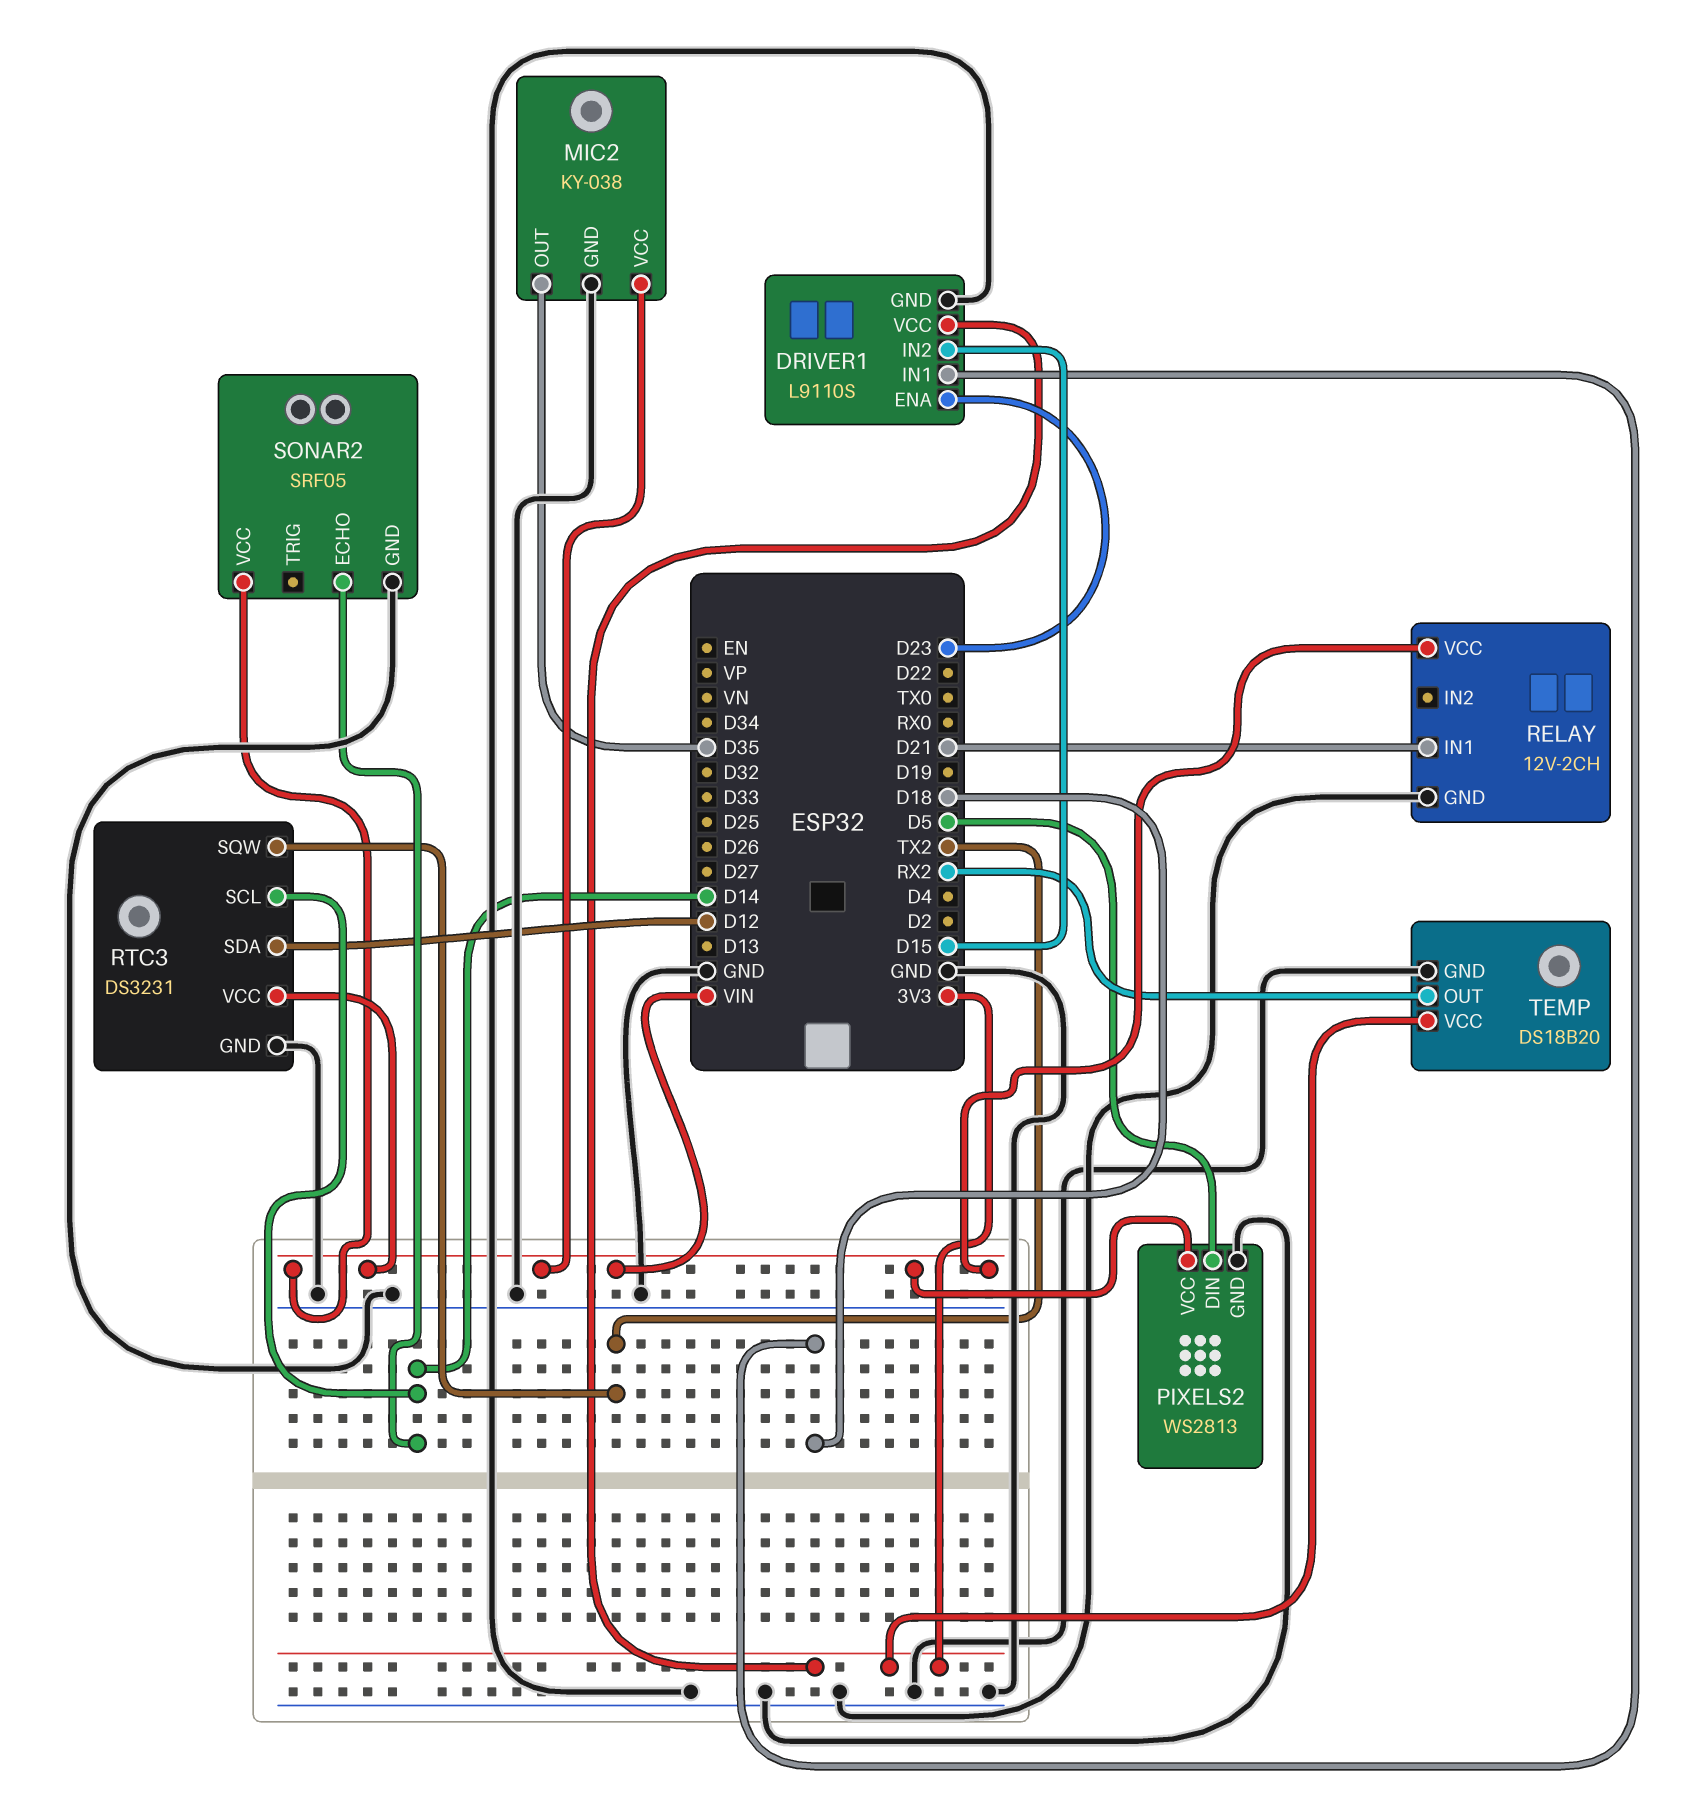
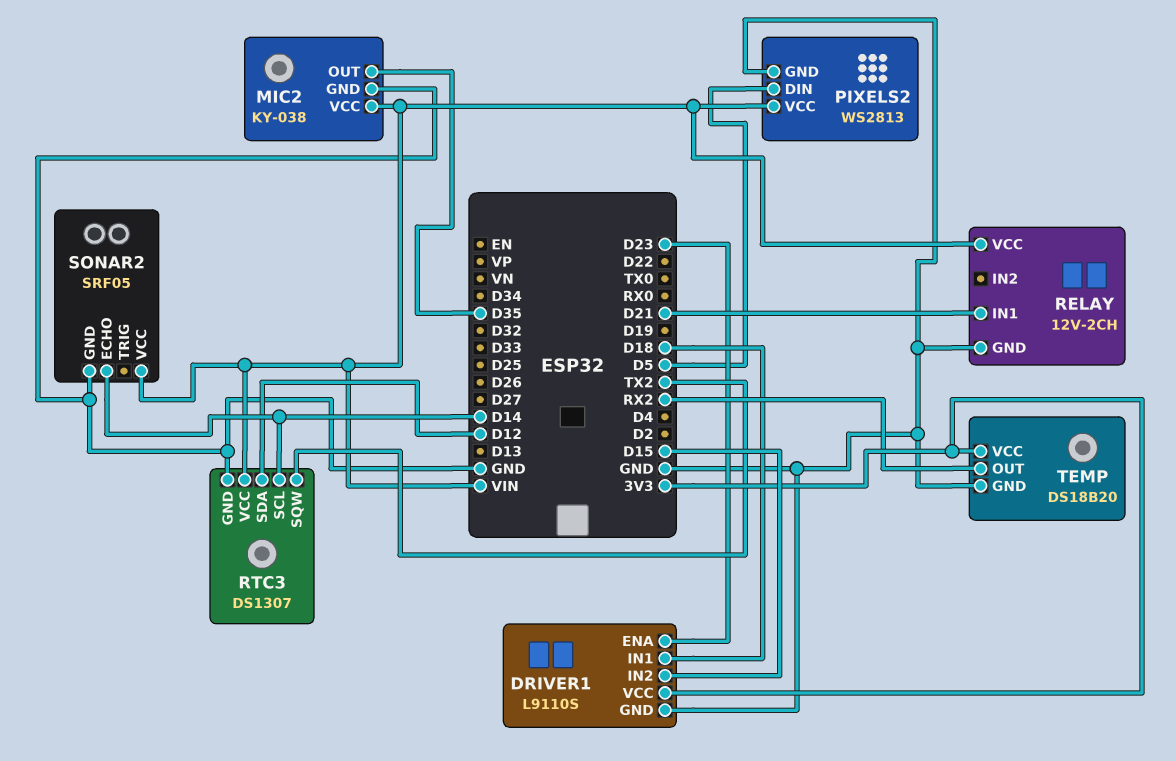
RTC3: DS3231 -> DS1307

